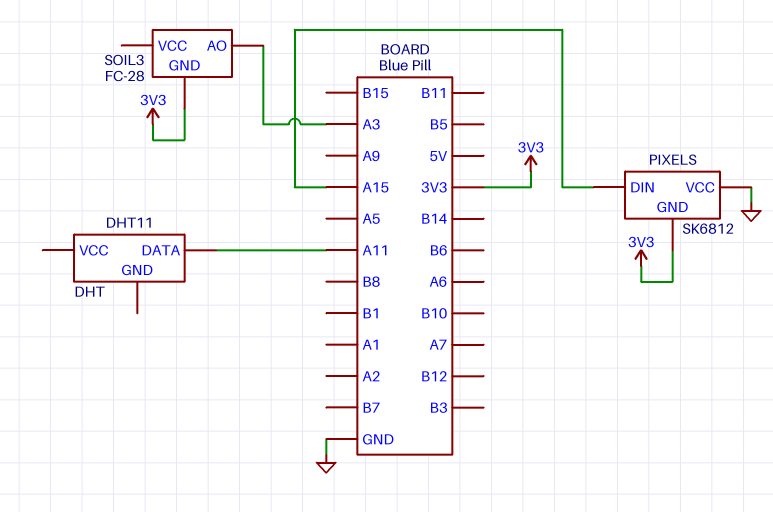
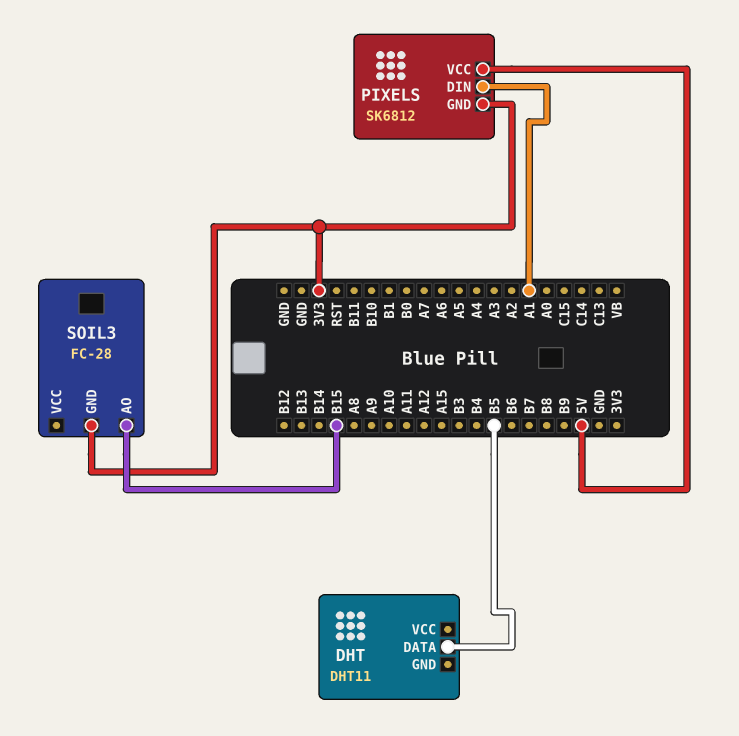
DHT pin DATA: A11 -> B5
PIXELS pin DIN: A15 -> A1
PIXELS pin VCC: GND -> 5V
SOIL3 pin AO: A3 -> B15

